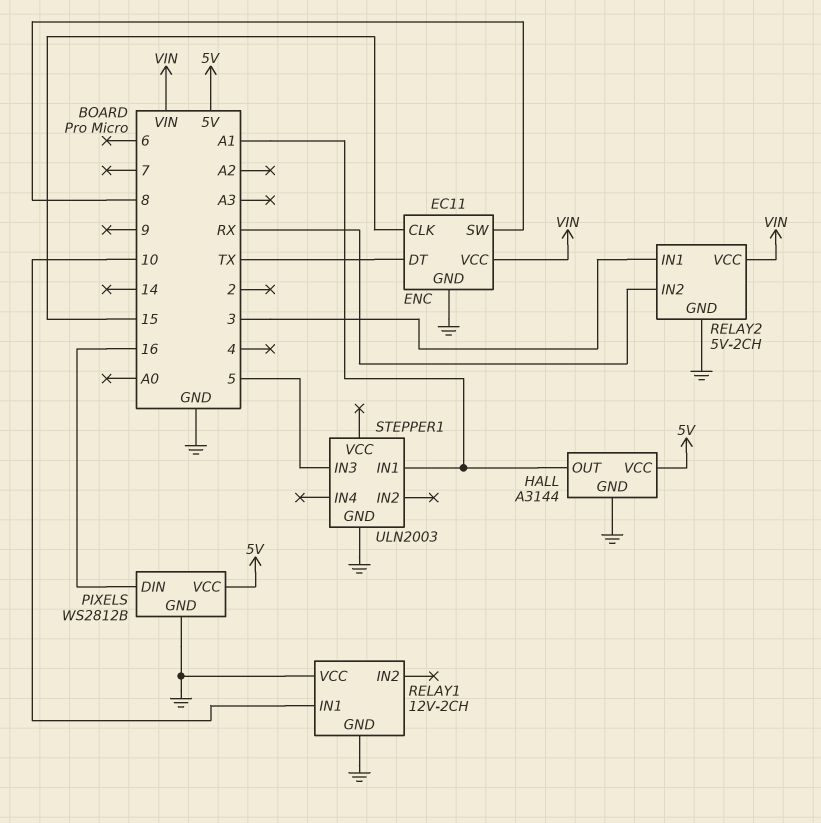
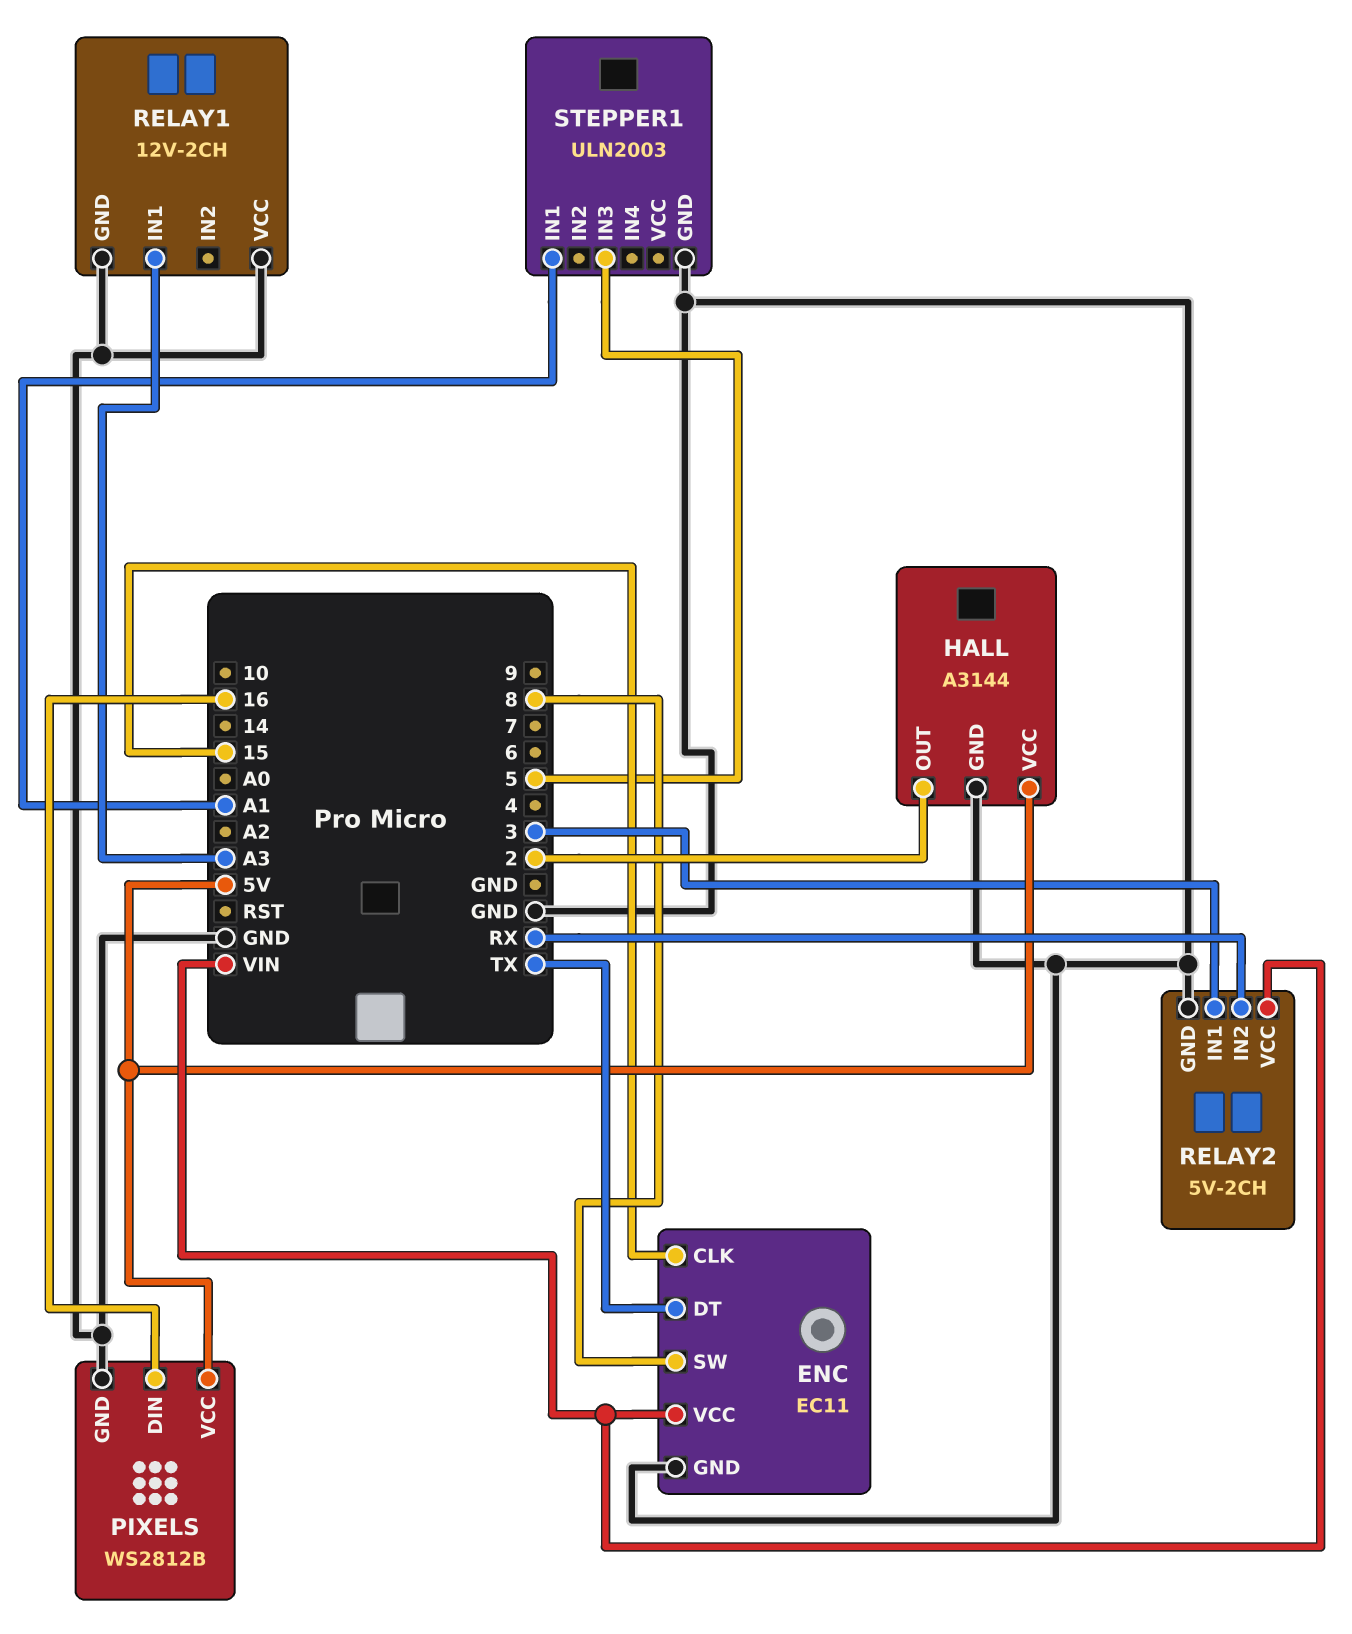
HALL pin OUT: A1 -> 2
RELAY1 pin IN1: 10 -> A3

